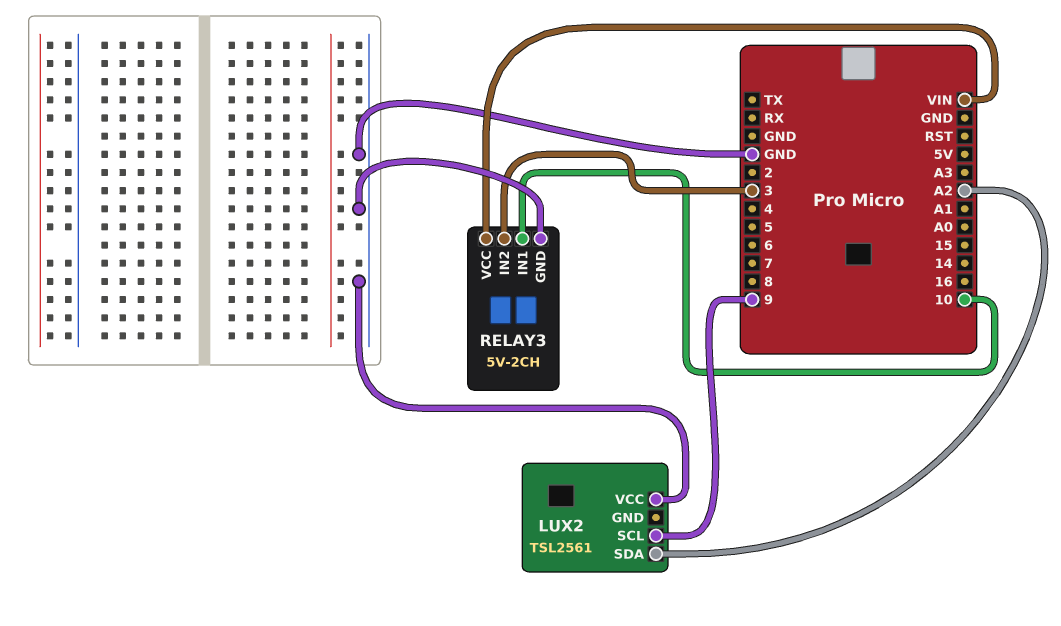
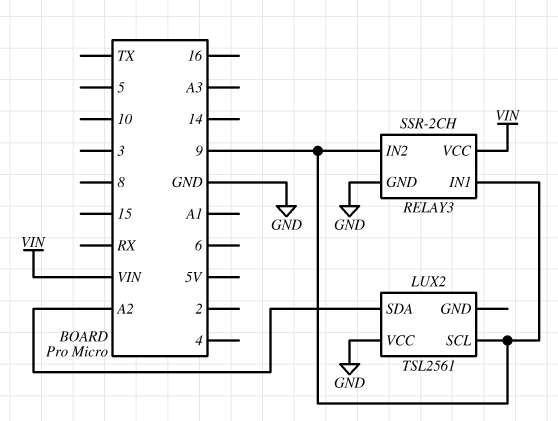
RELAY3: 5V-2CH -> SSR-2CH
RELAY3 pin IN1: 10 -> 9
RELAY3 pin IN2: 3 -> 9

